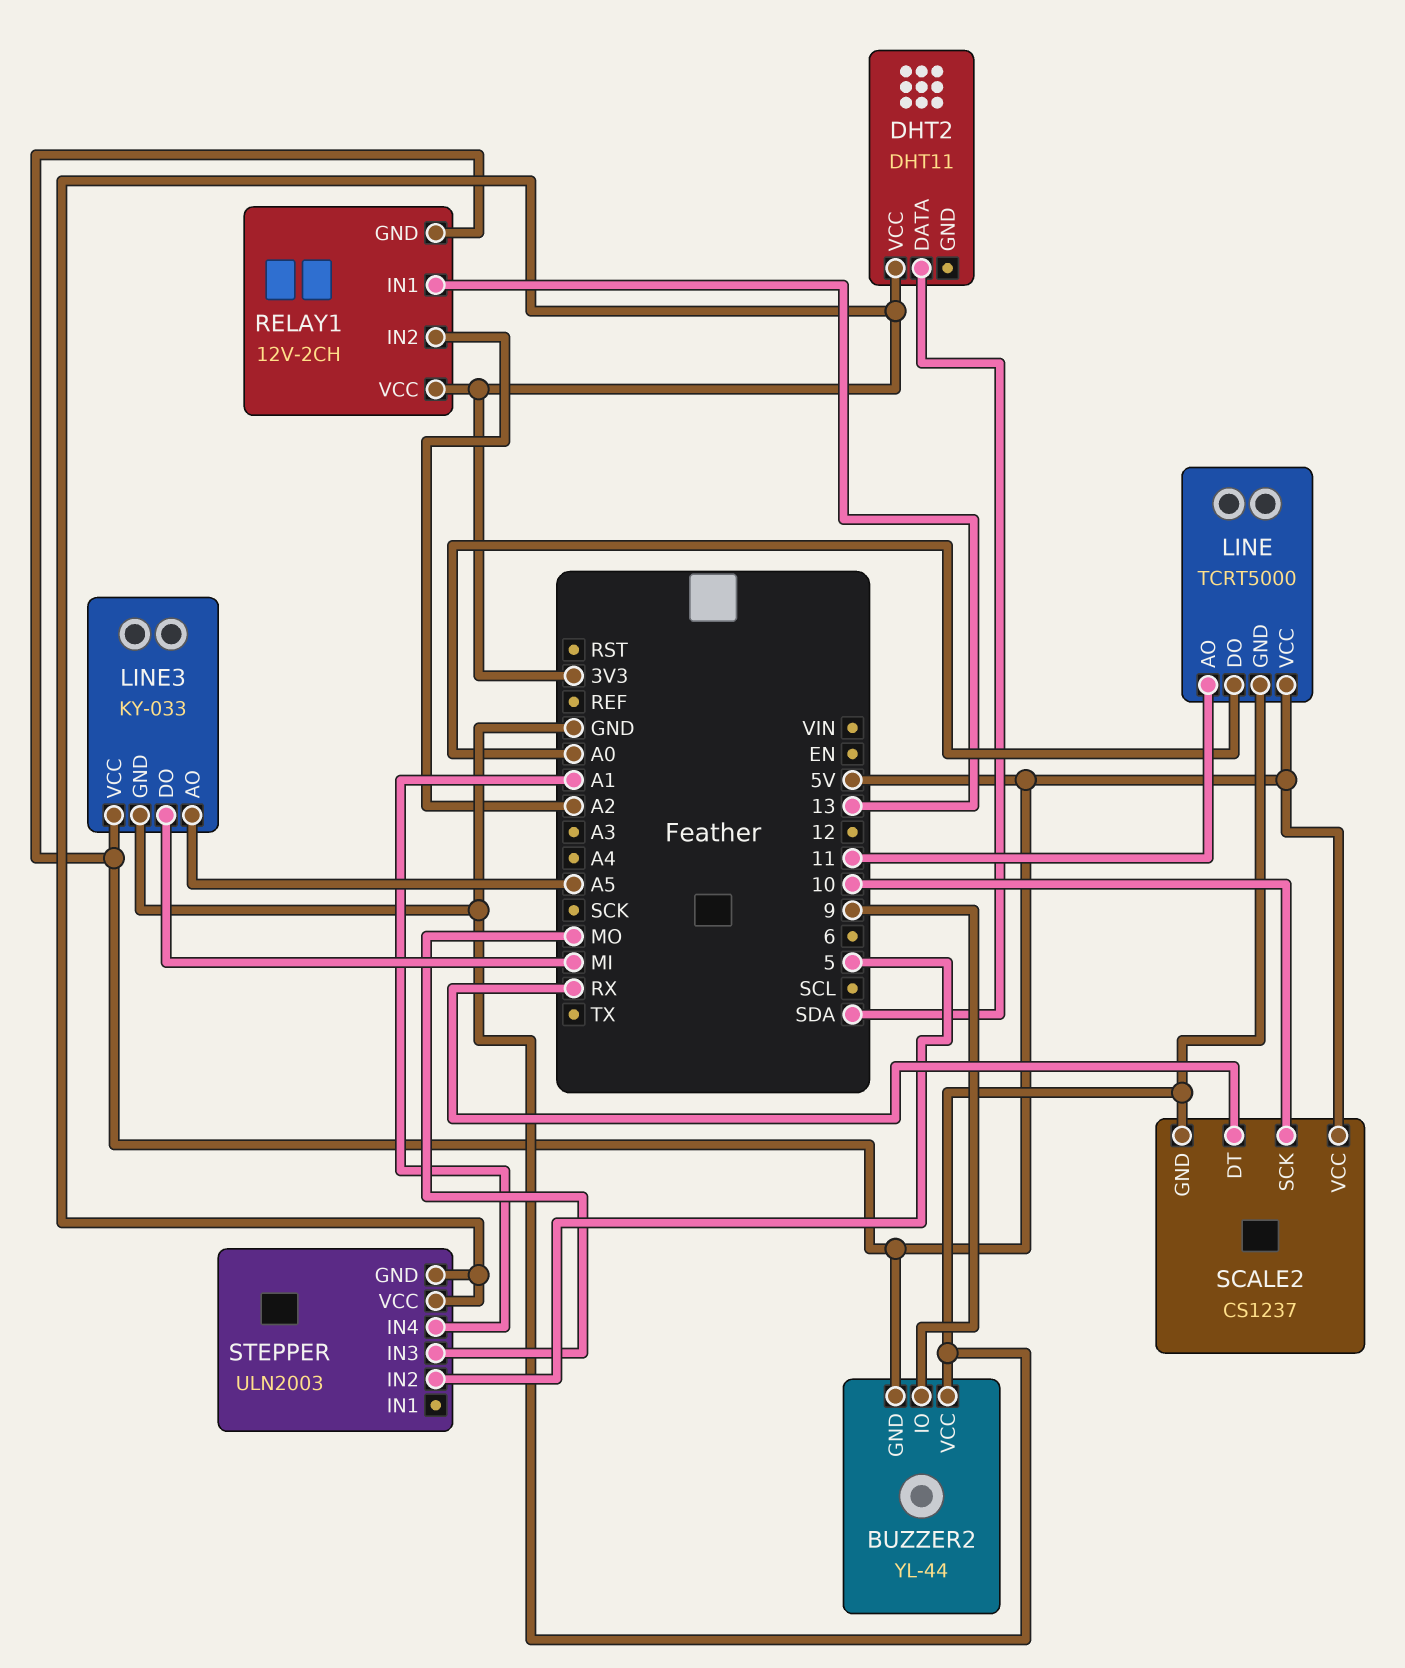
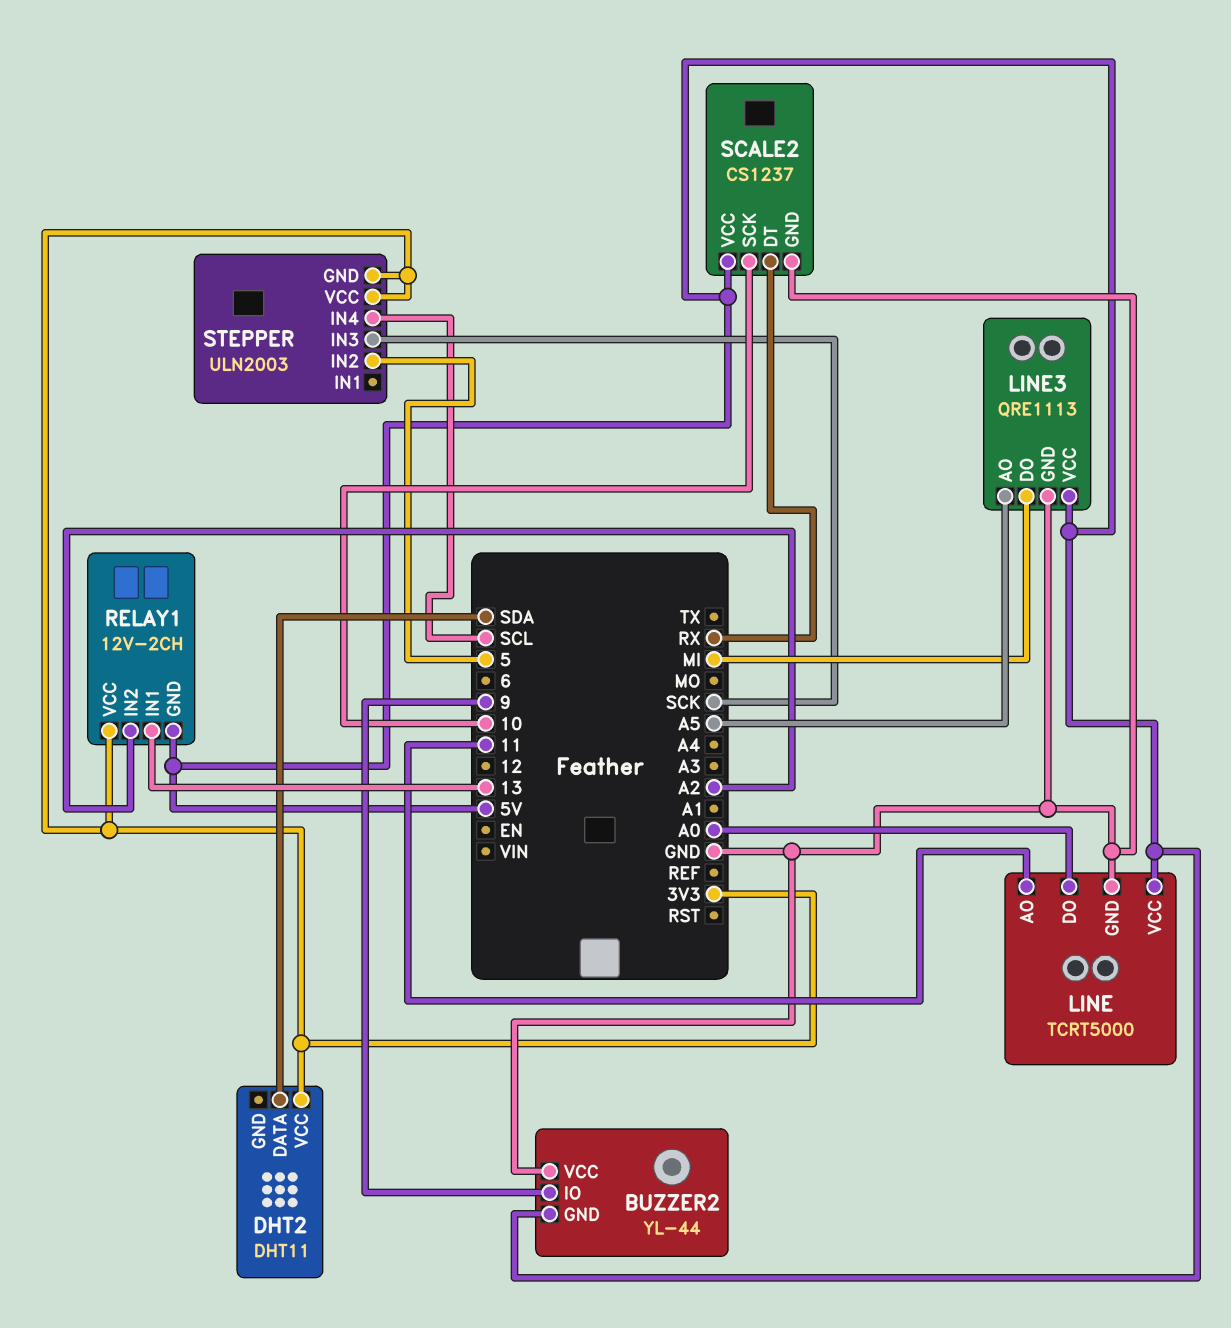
LINE3: KY-033 -> QRE1113
STEPPER pin IN3: MO -> SCK
STEPPER pin IN4: A1 -> SCL

